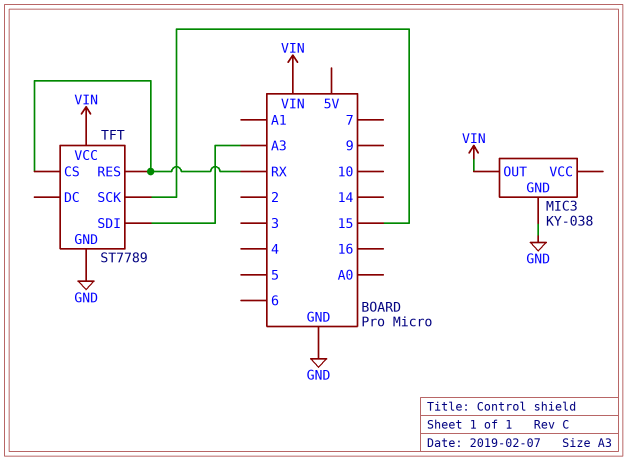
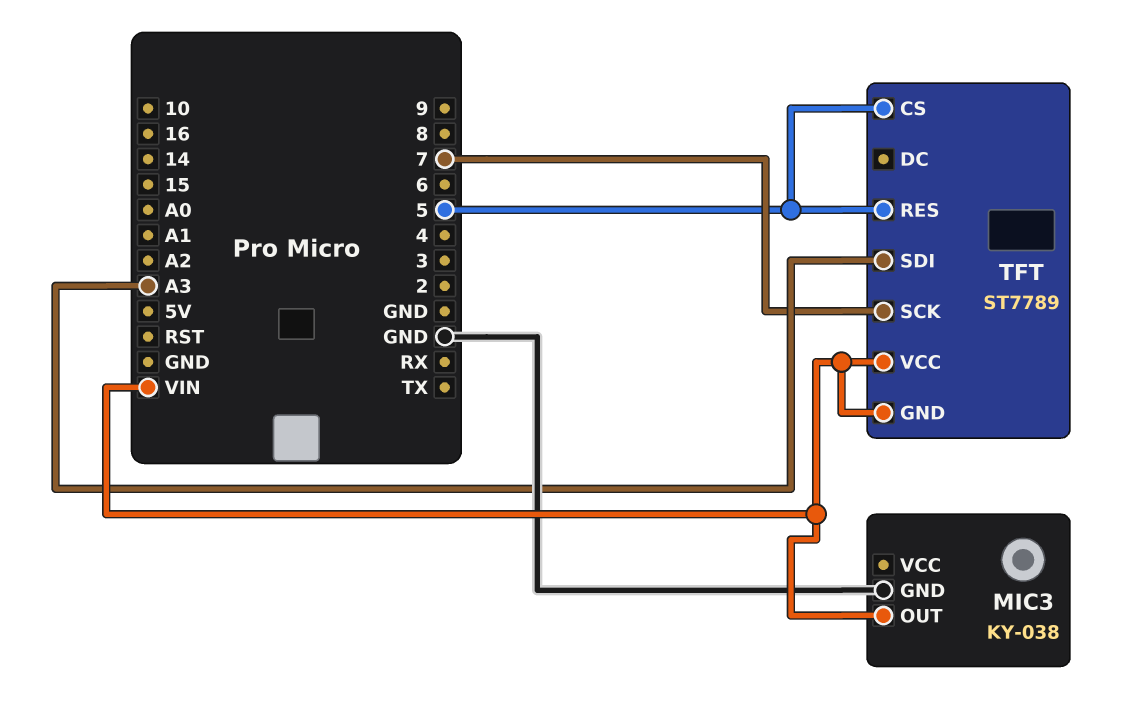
TFT pin CS: RX -> 5
TFT pin GND: GND -> VIN
TFT pin RES: RX -> 5
TFT pin SCK: 15 -> 7

